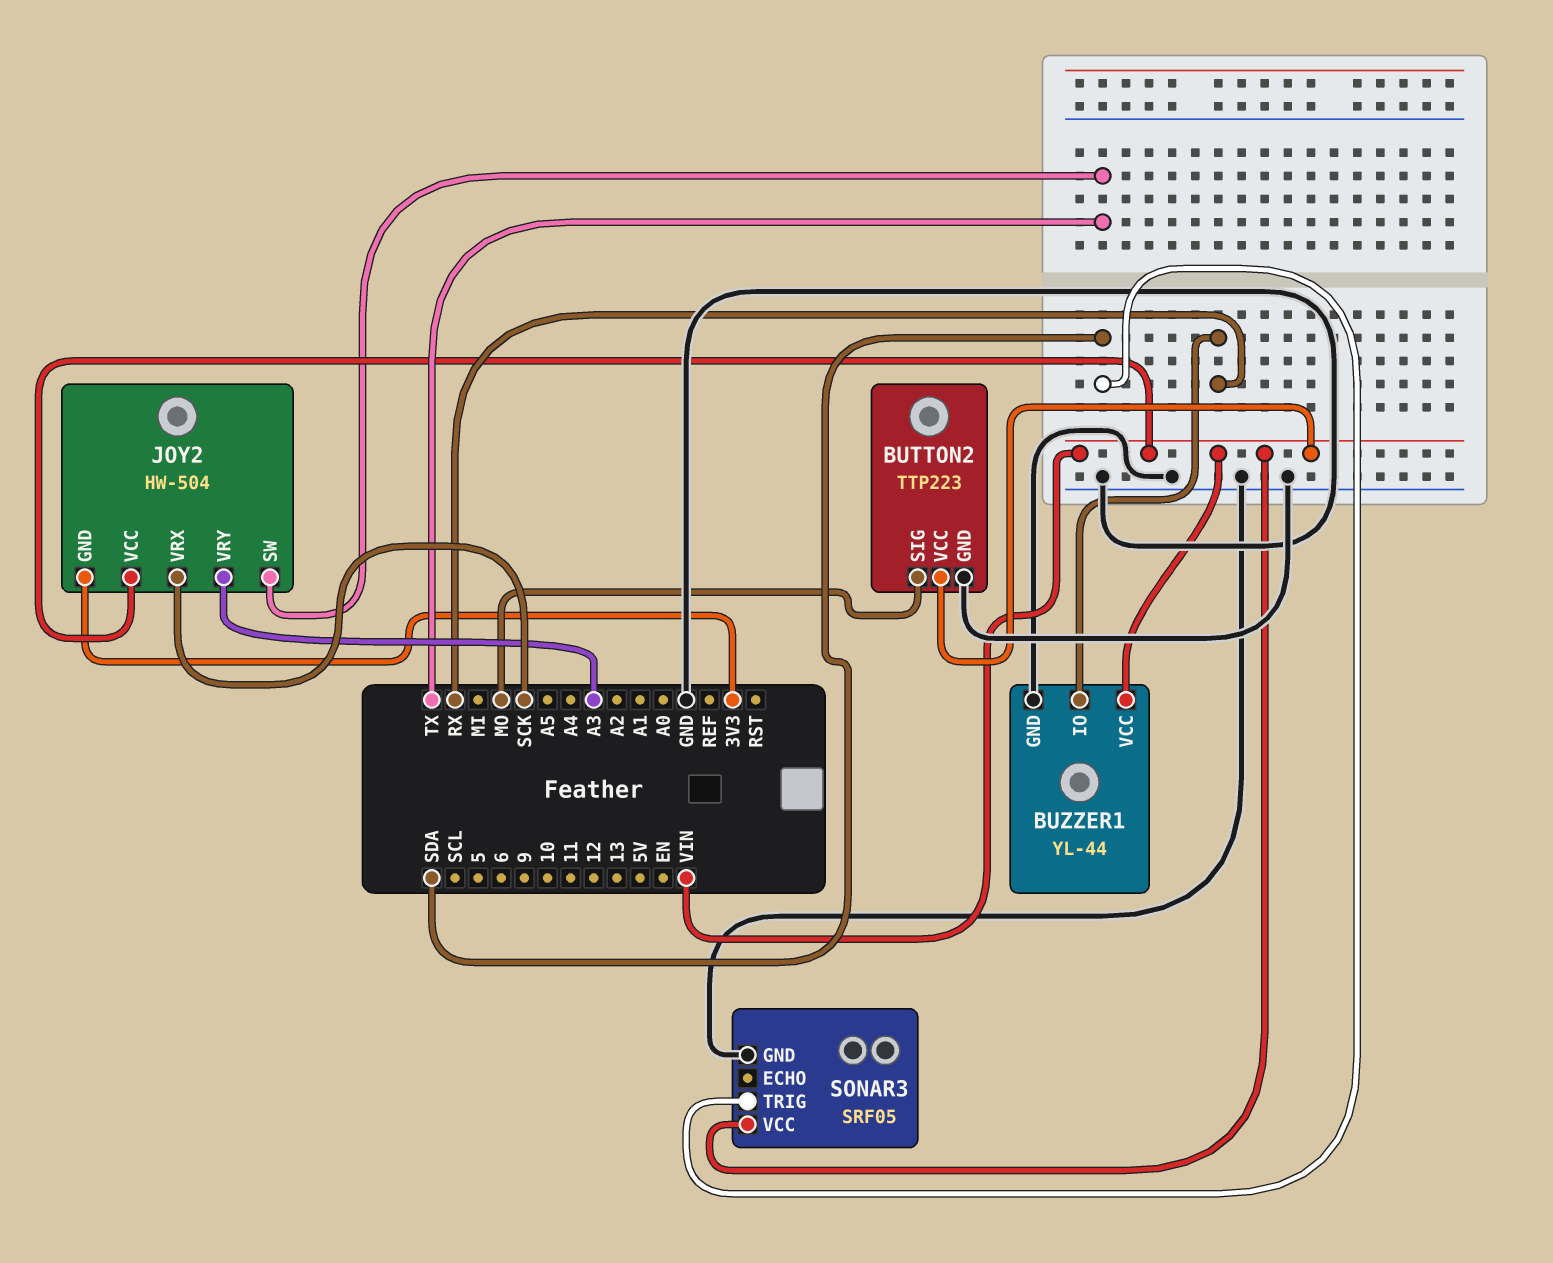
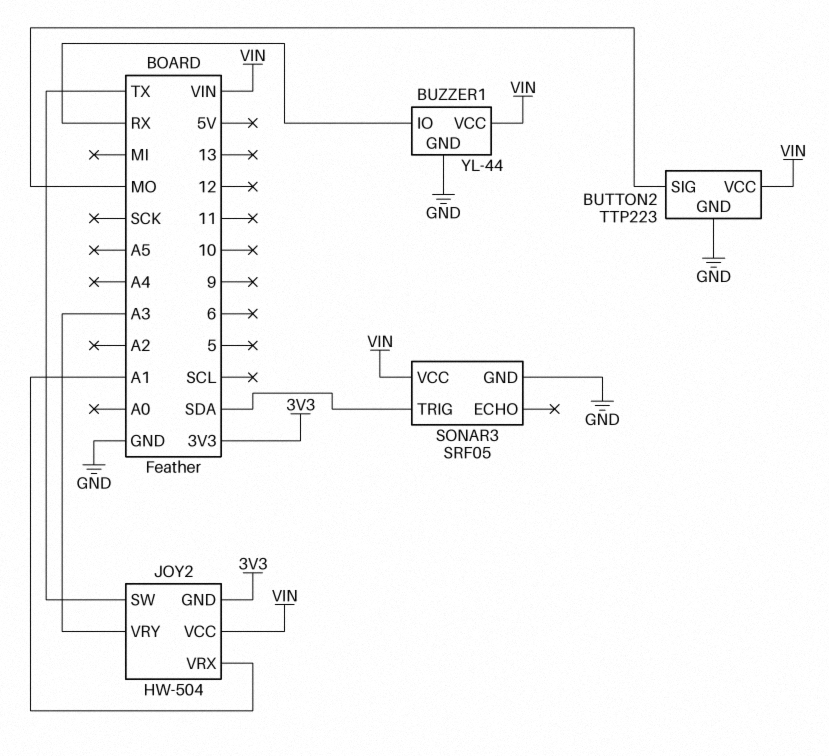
JOY2 pin VRX: SCK -> A1

